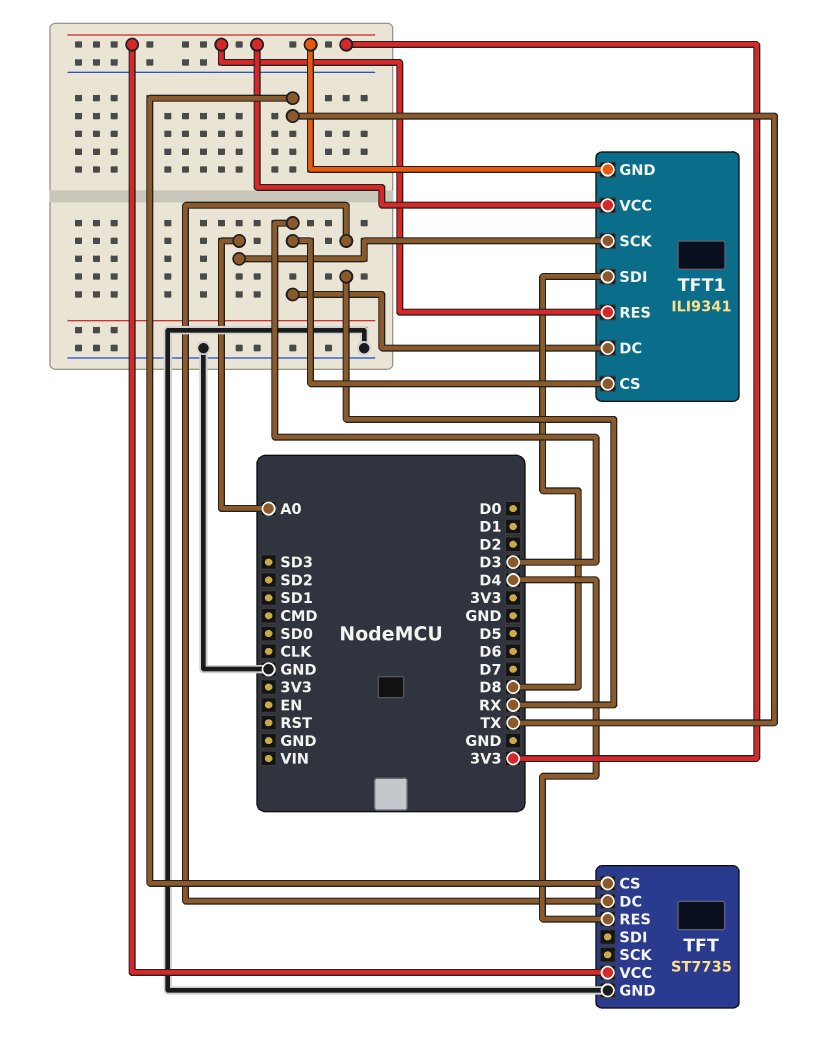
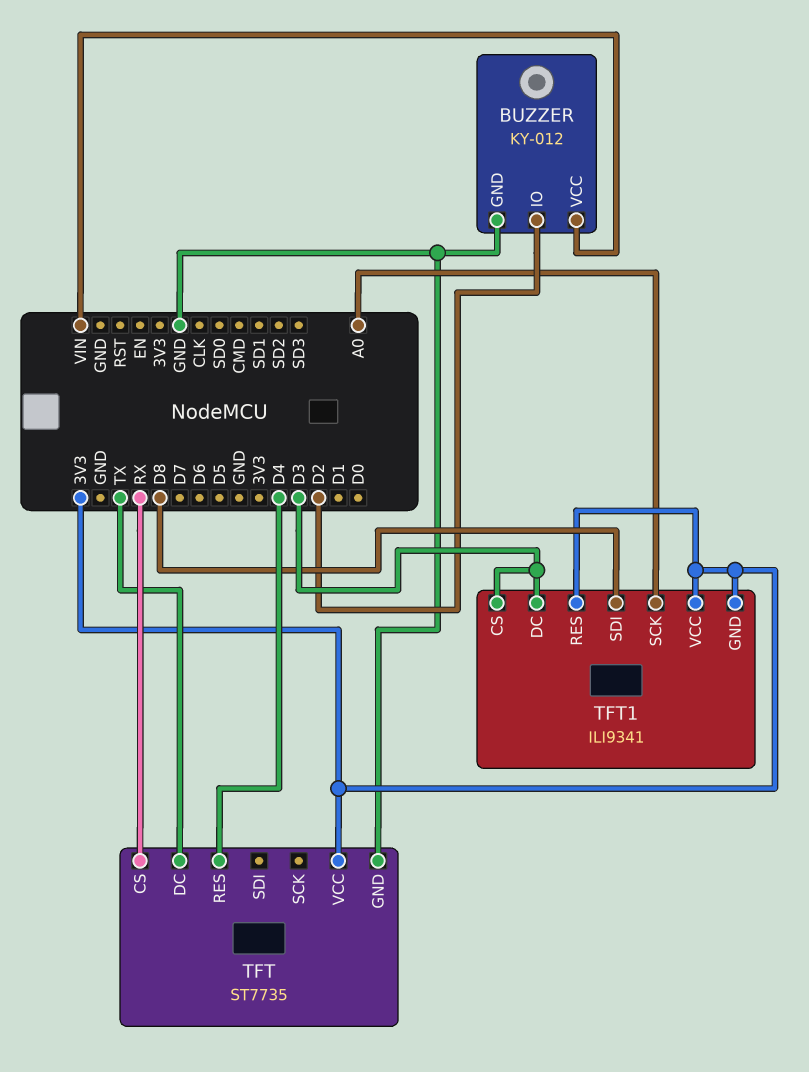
BUZZER: none -> KY-012
BUZZER pin GND: none -> GND
BUZZER pin IO: none -> D2
BUZZER pin VCC: none -> VIN
TFT pin CS: TX -> RX
TFT pin DC: RX -> TX

